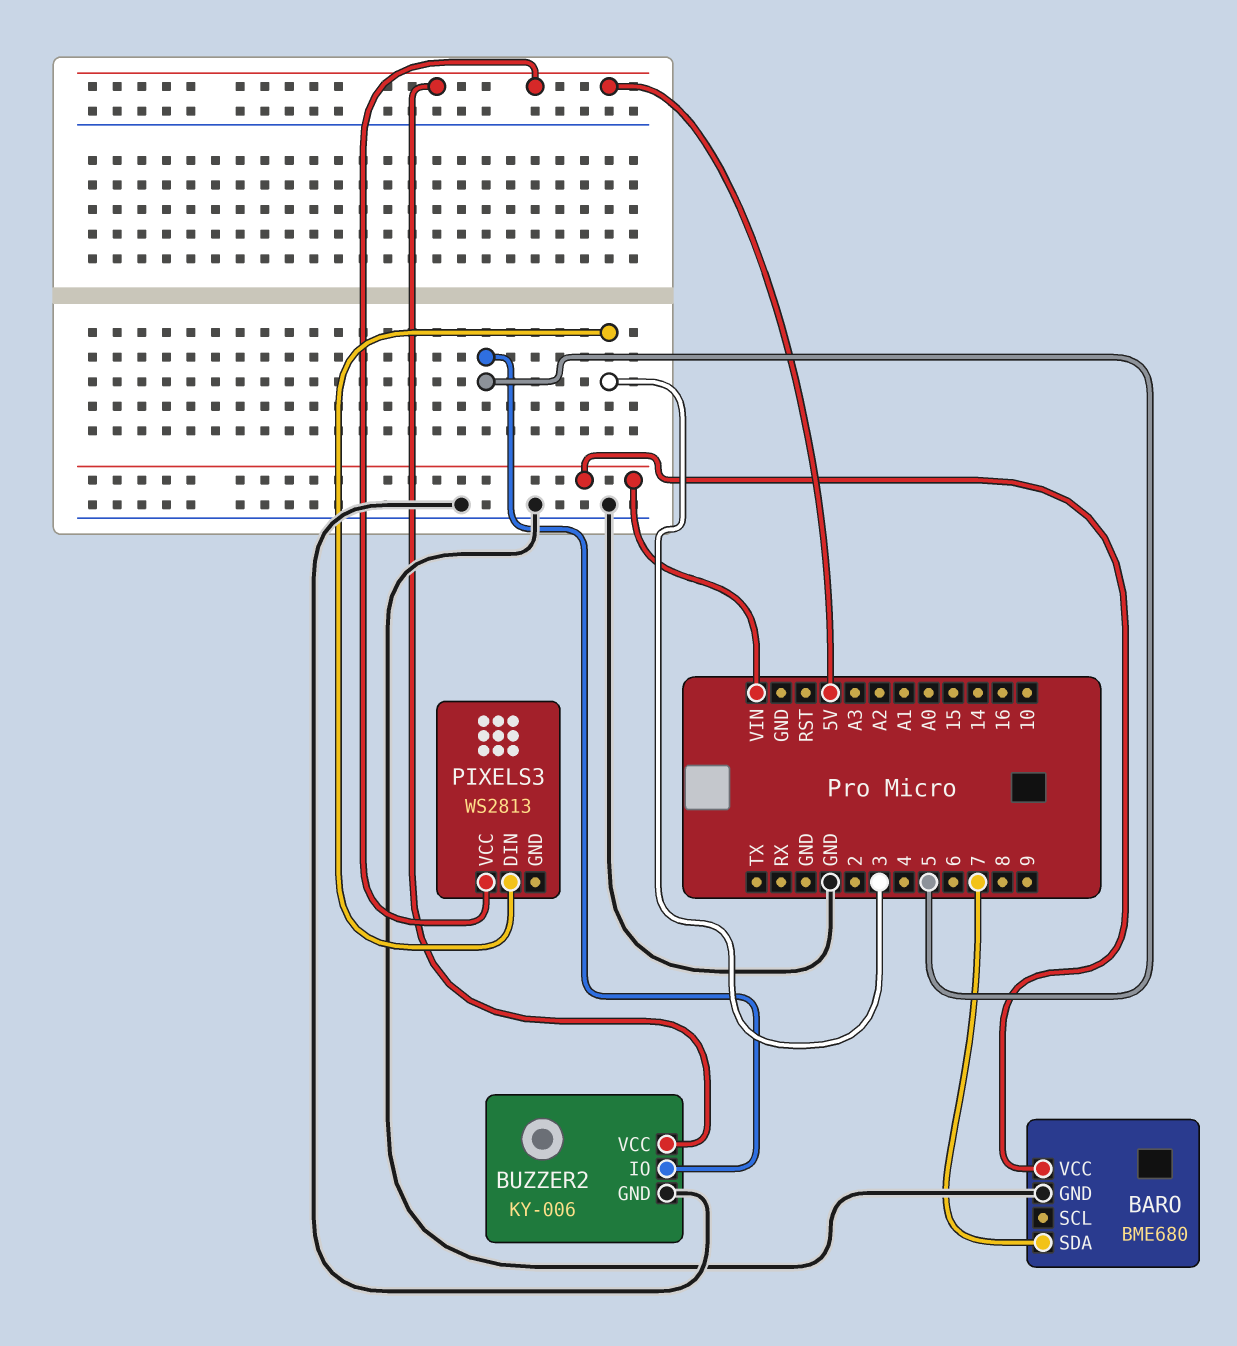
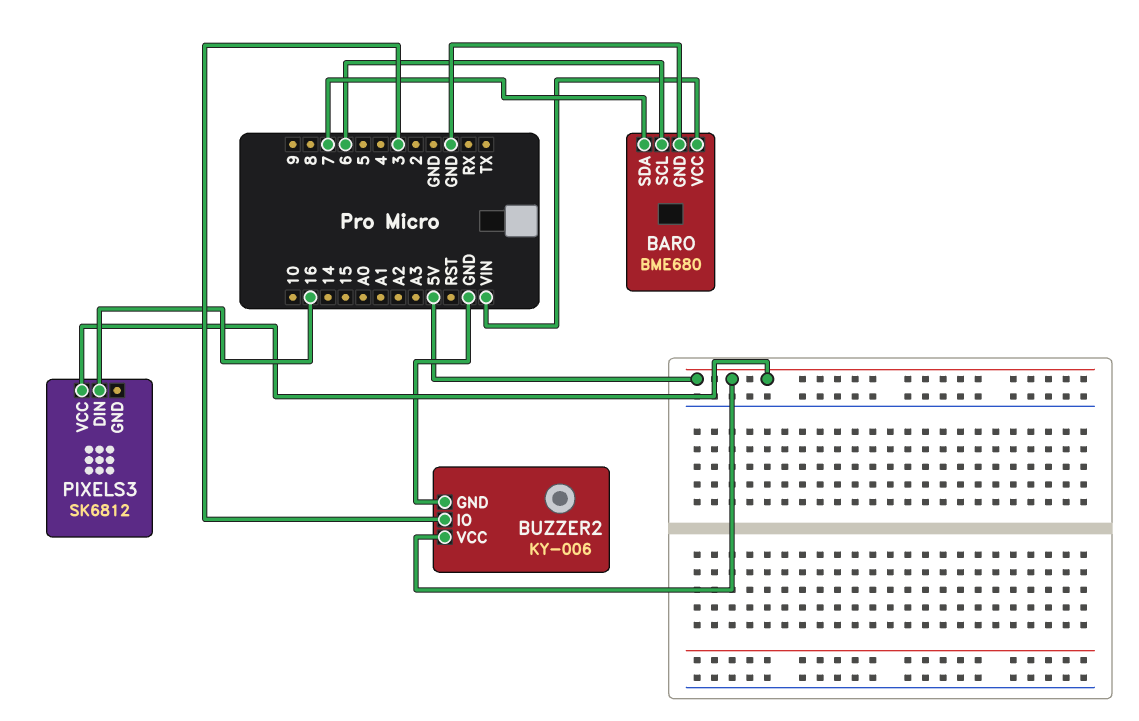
BARO pin SCL: none -> 6
BUZZER2 pin IO: 5 -> 3
PIXELS3: WS2813 -> SK6812
PIXELS3 pin DIN: 3 -> 16

